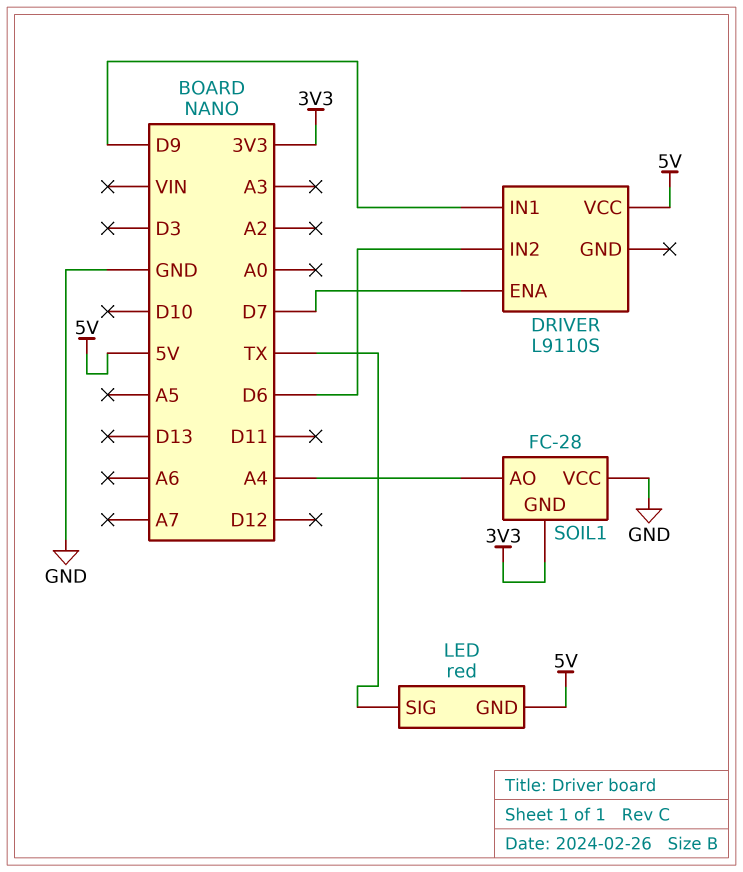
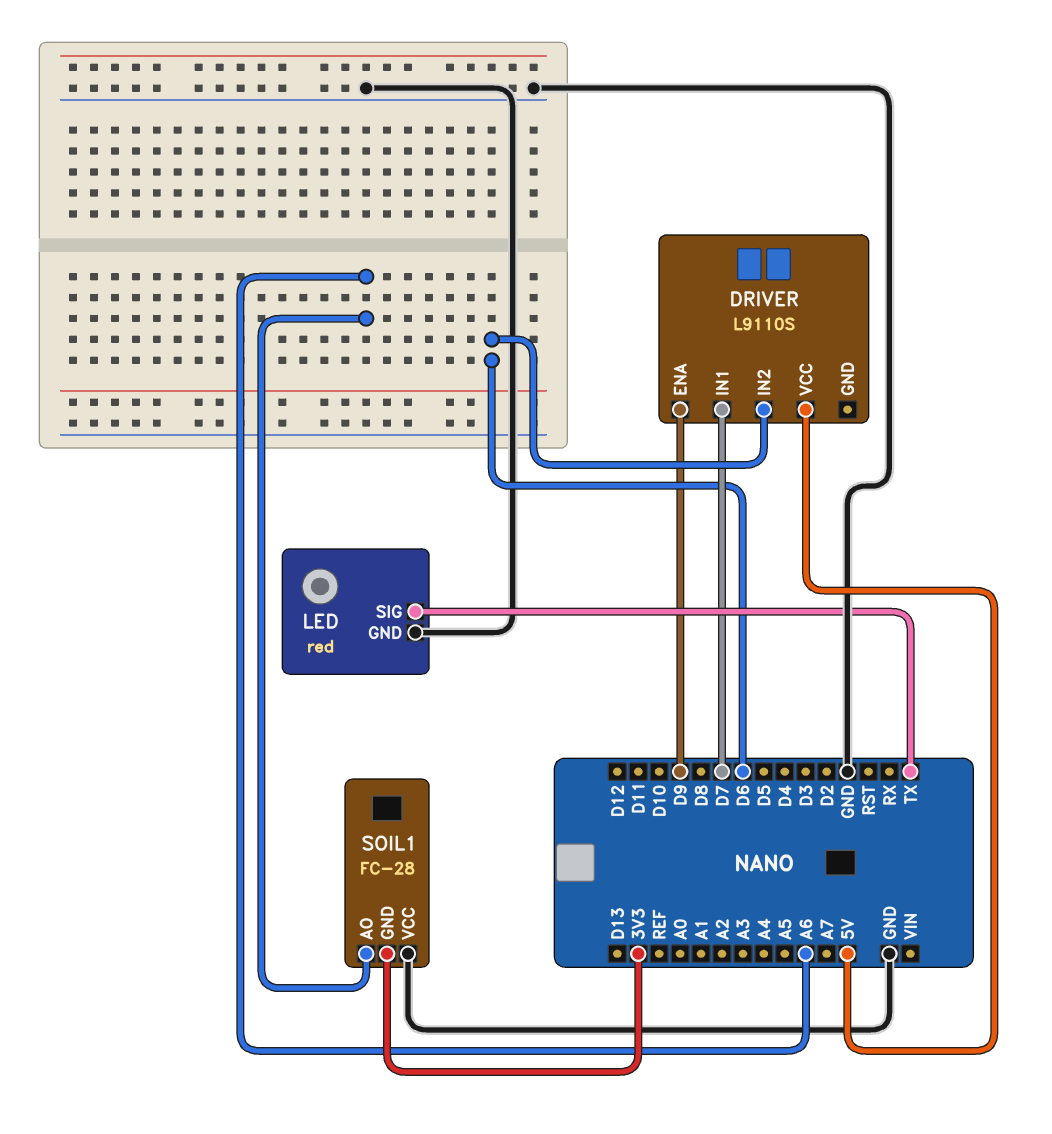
DRIVER pin ENA: D7 -> D9
DRIVER pin IN1: D9 -> D7
LED pin GND: 5V -> GND
SOIL1 pin AO: A4 -> A6

